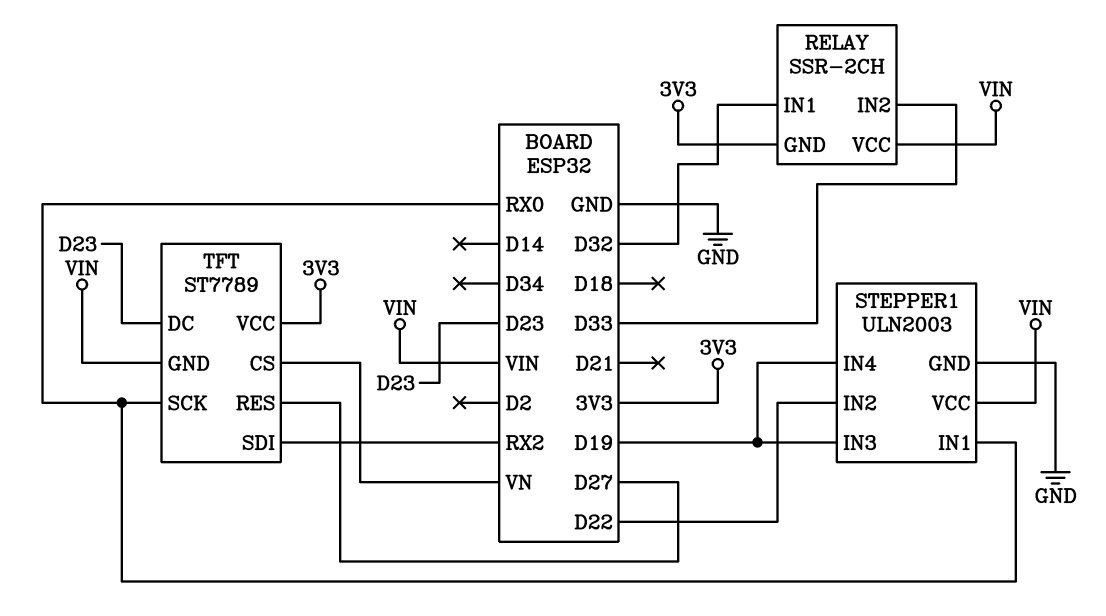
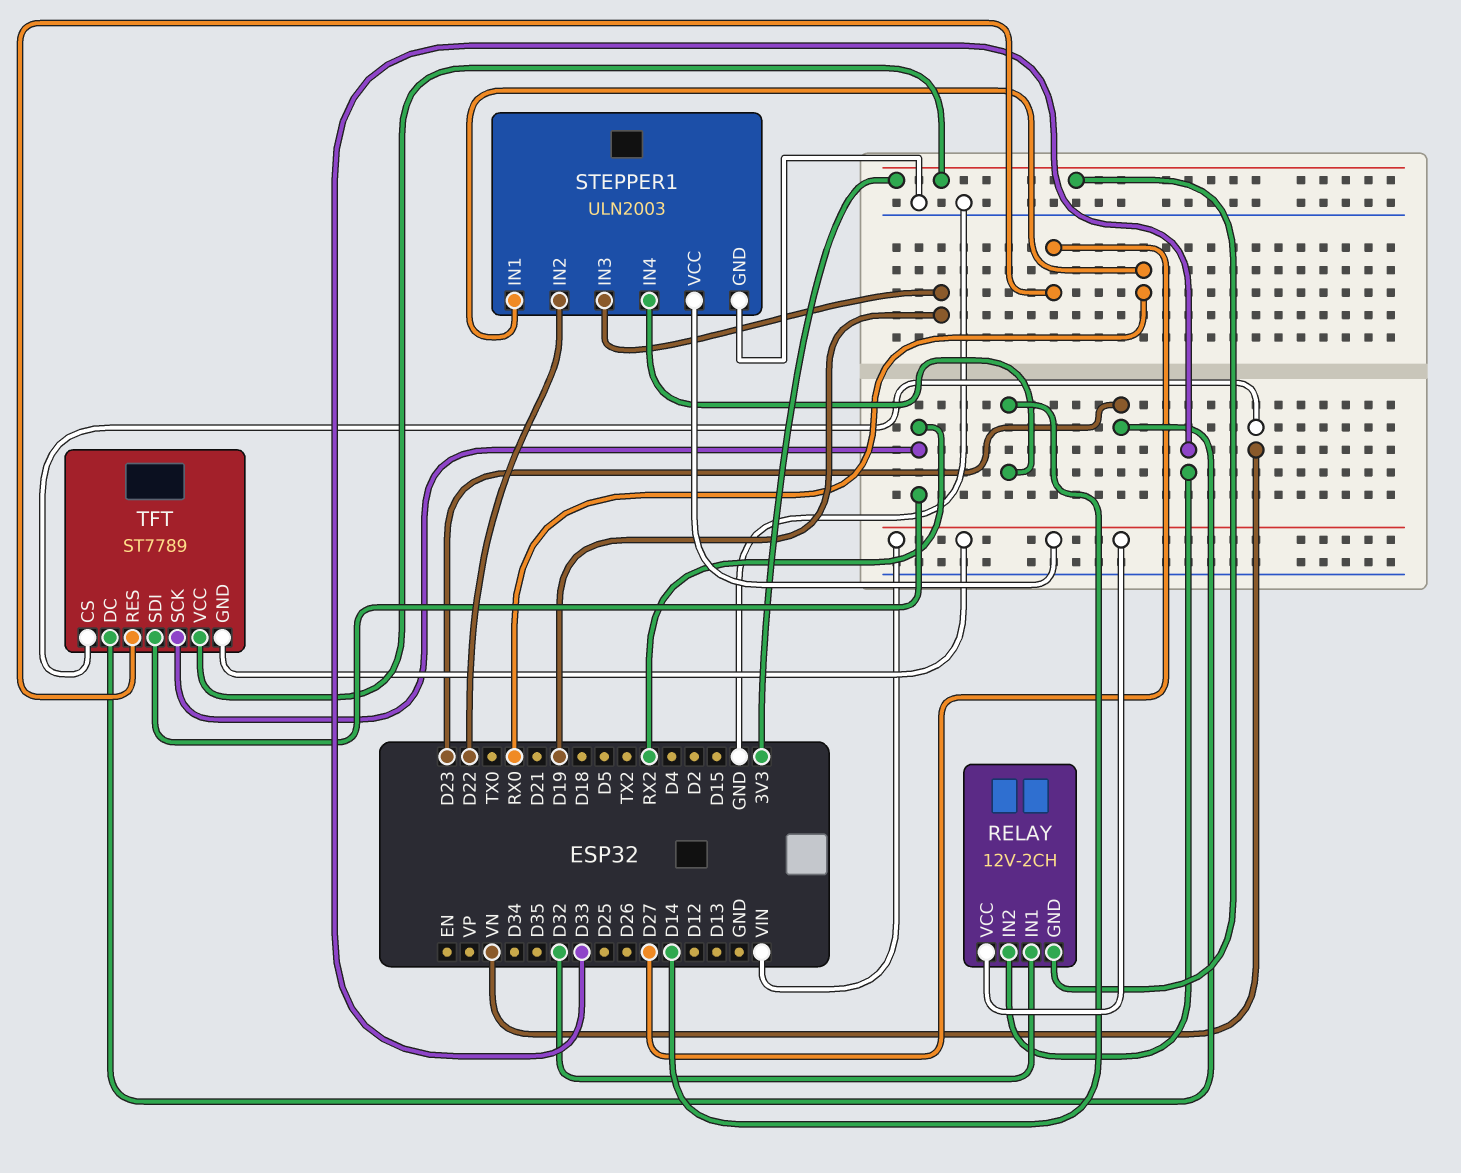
RELAY: SSR-2CH -> 12V-2CH
STEPPER1 pin IN4: D19 -> D14
TFT pin SCK: RX0 -> RX2

